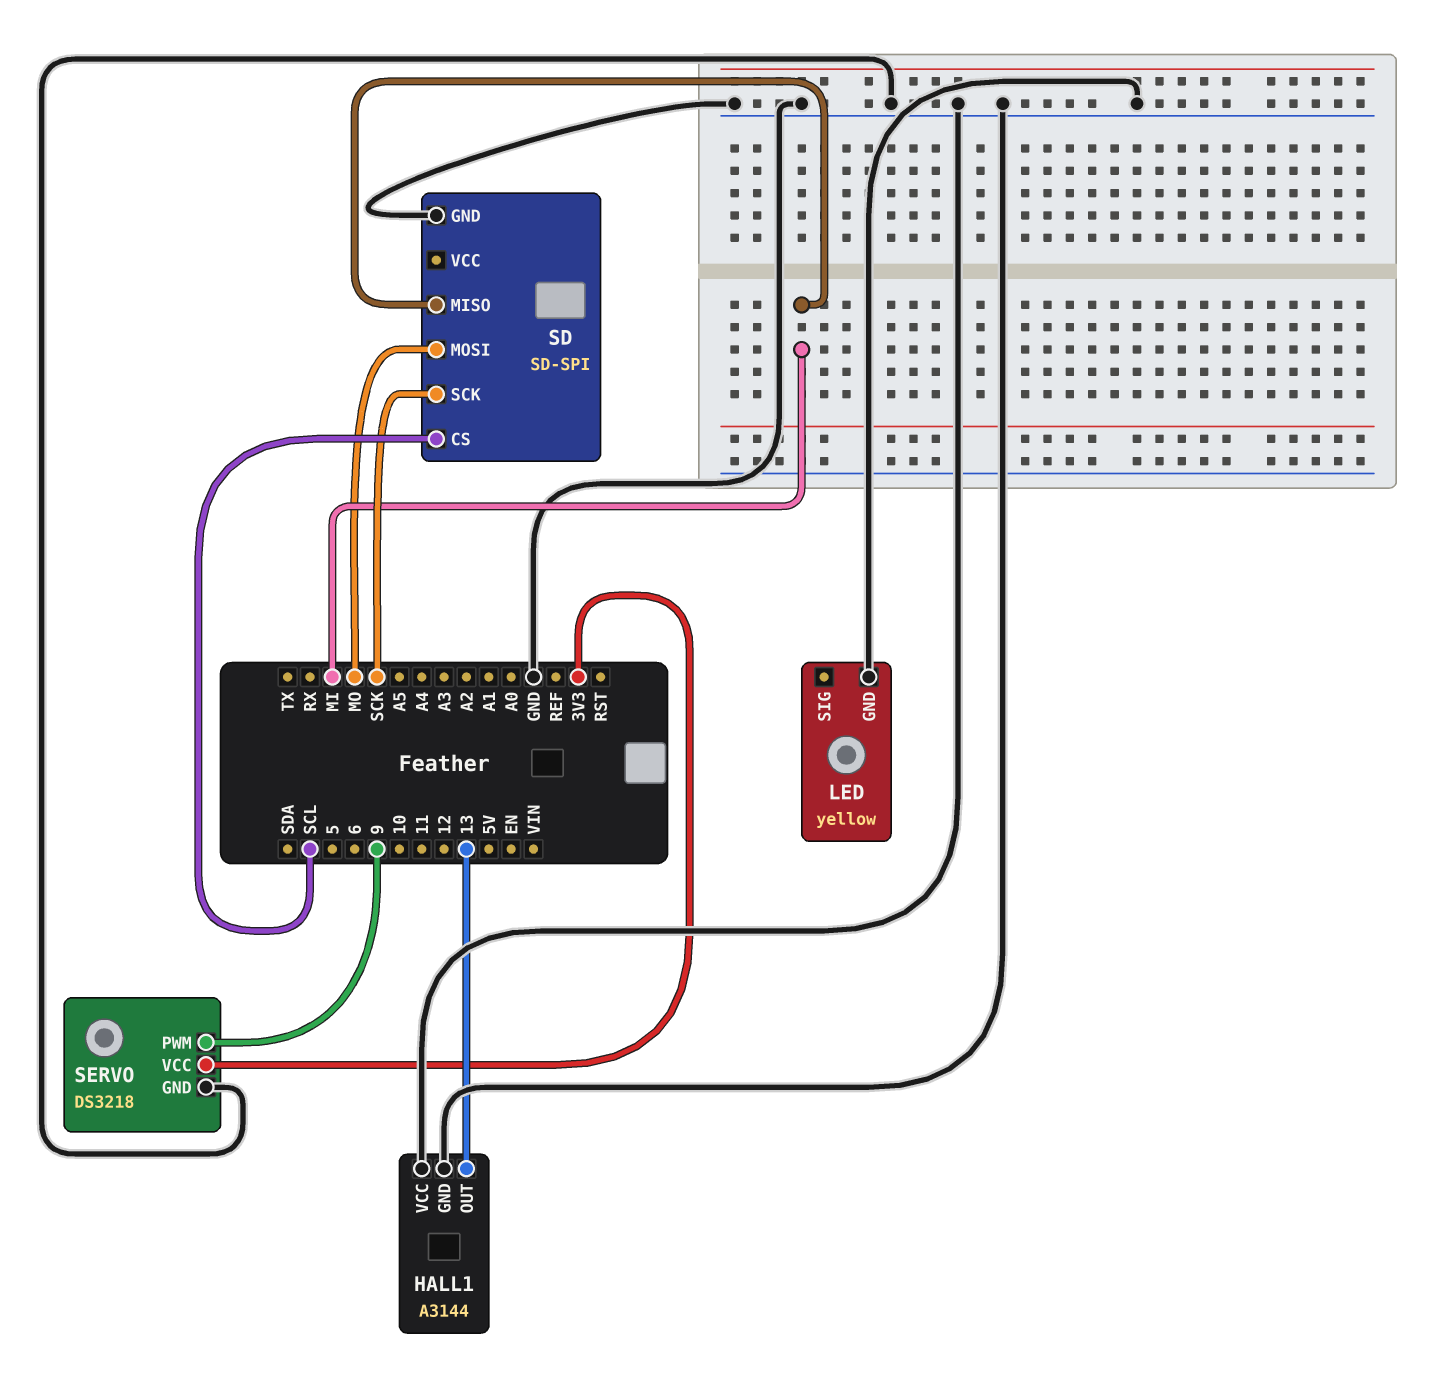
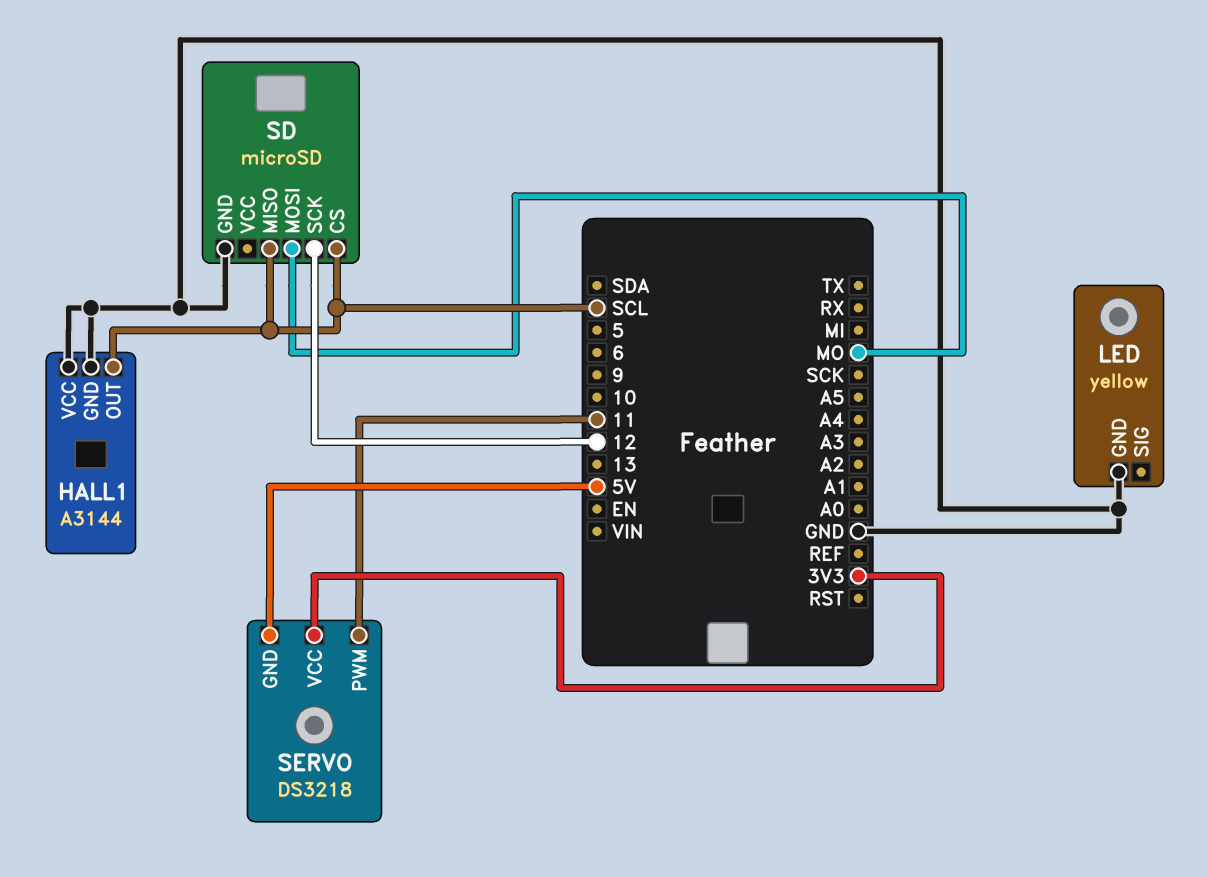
HALL1 pin OUT: 13 -> SCL
SD: SD-SPI -> microSD
SD pin MISO: MI -> SCL
SD pin SCK: SCK -> 12
SERVO pin GND: GND -> 5V
SERVO pin PWM: 9 -> 11

